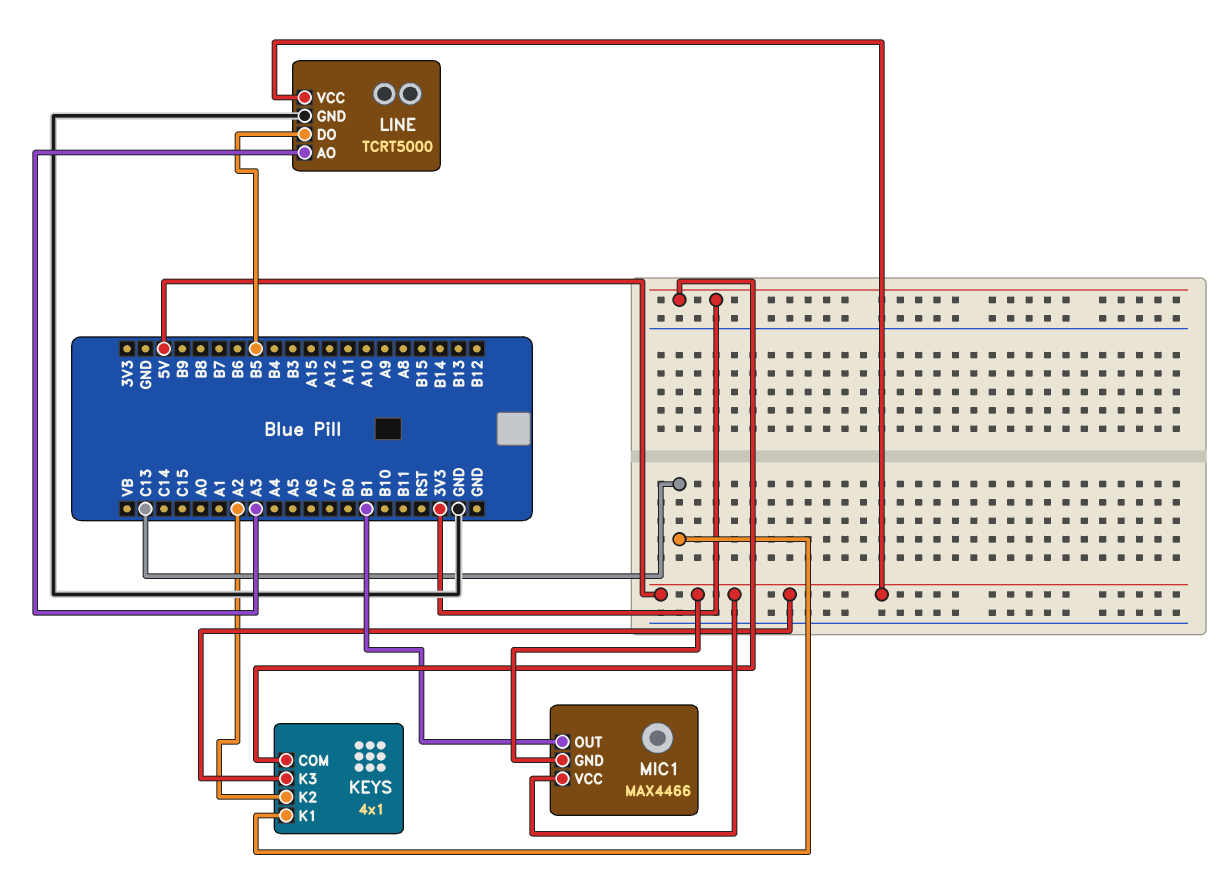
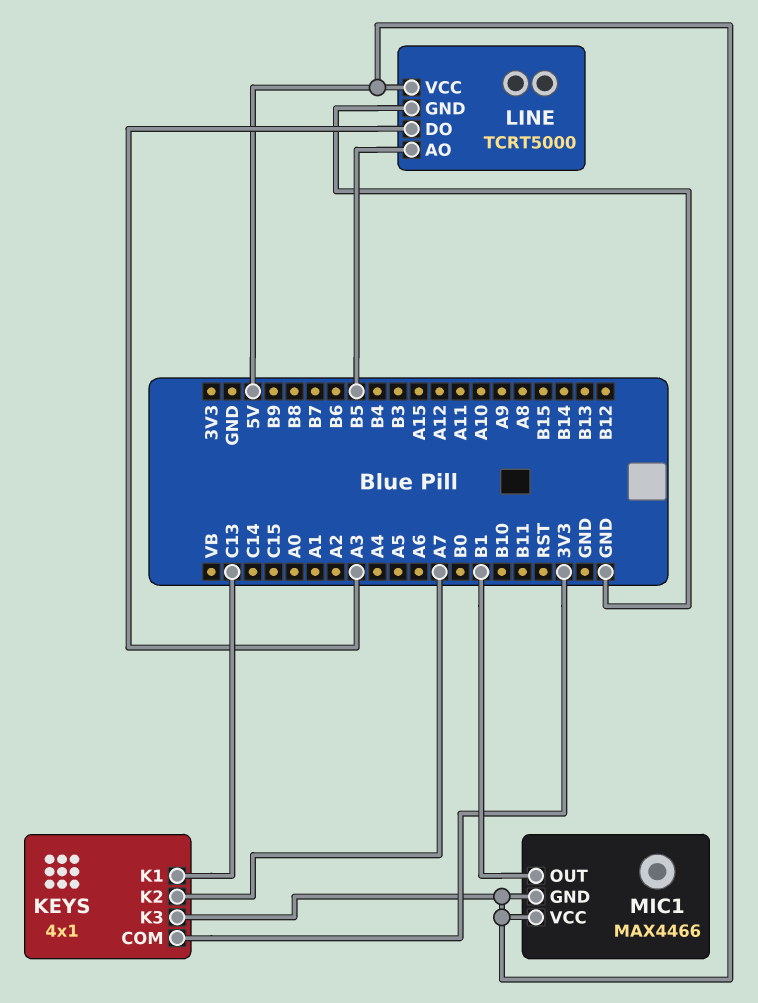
KEYS pin K2: A2 -> A7
LINE pin AO: A3 -> B5
LINE pin DO: B5 -> A3

